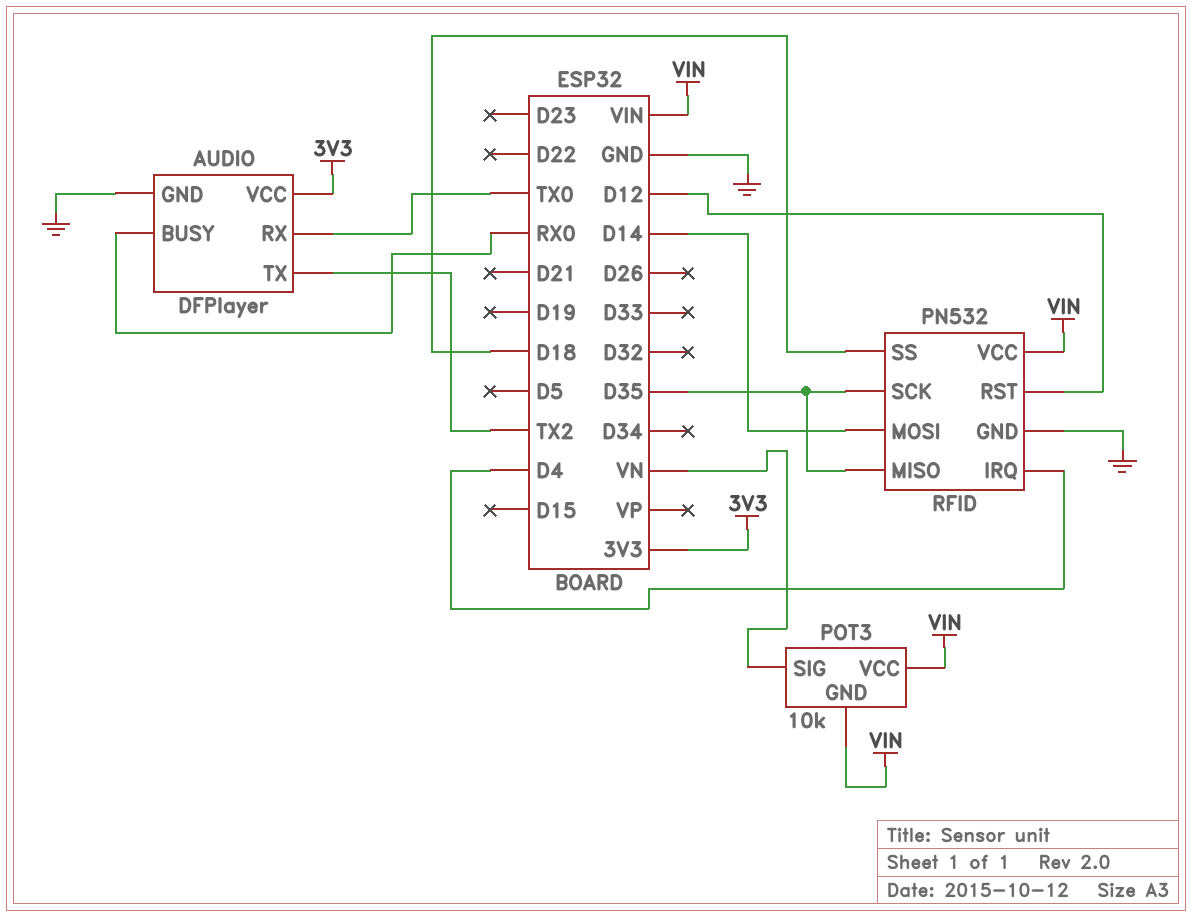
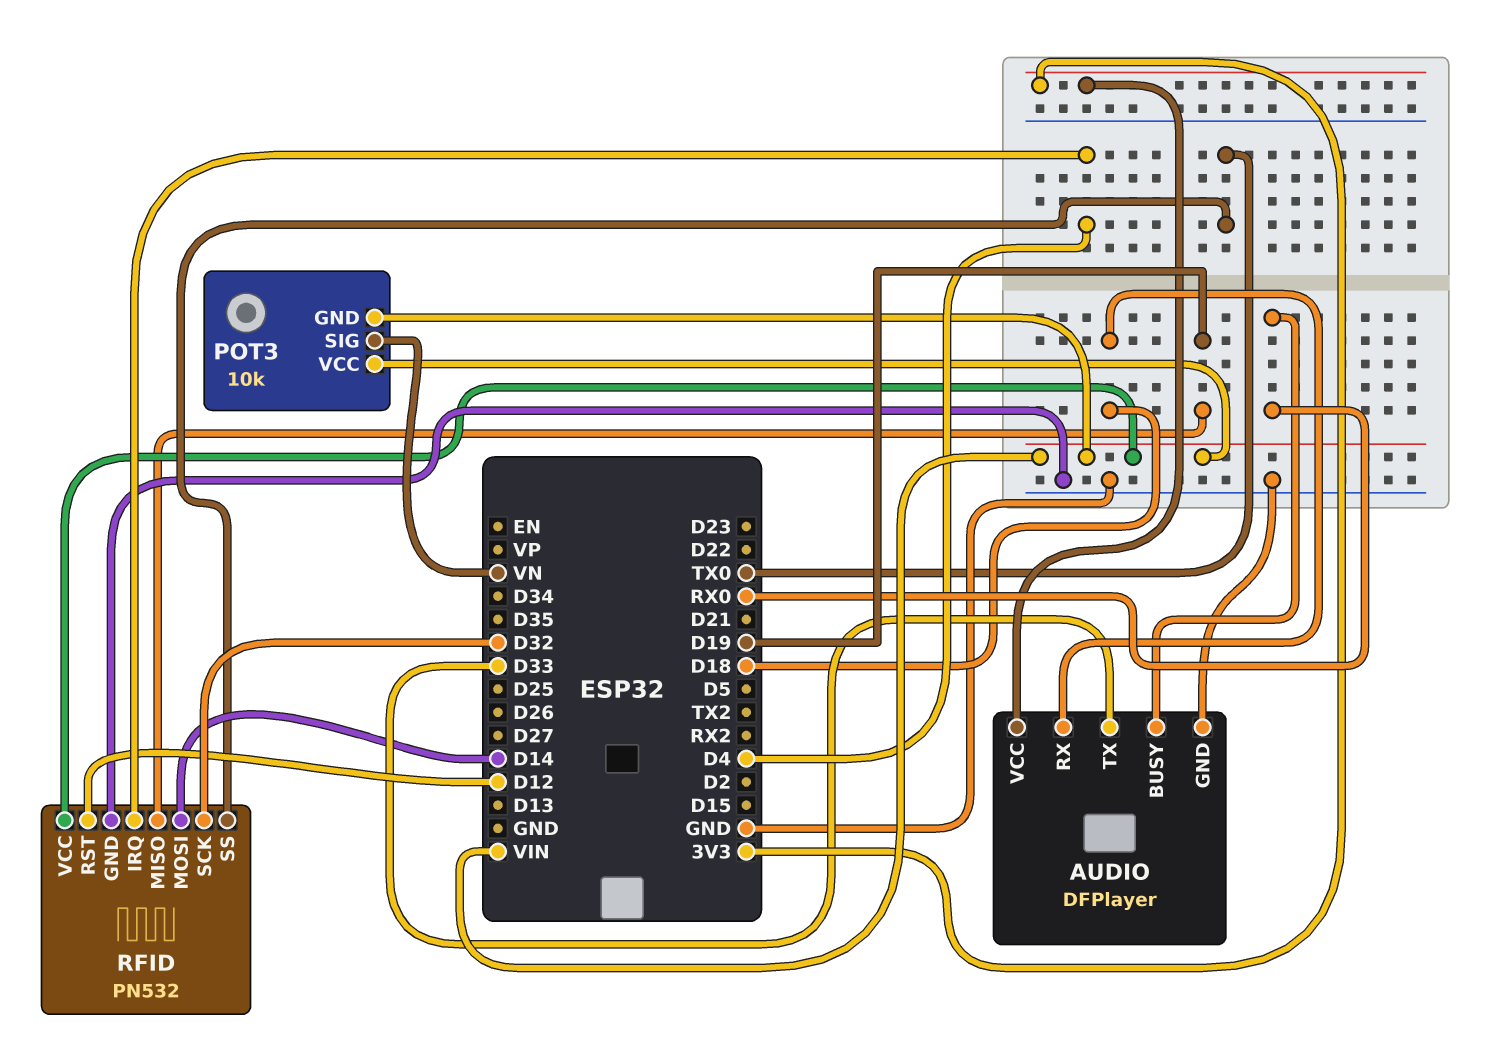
AUDIO pin RX: TX0 -> D18
AUDIO pin TX: TX2 -> D33
RFID pin MISO: D35 -> D19
RFID pin SCK: D35 -> D32
RFID pin SS: D18 -> TX0

